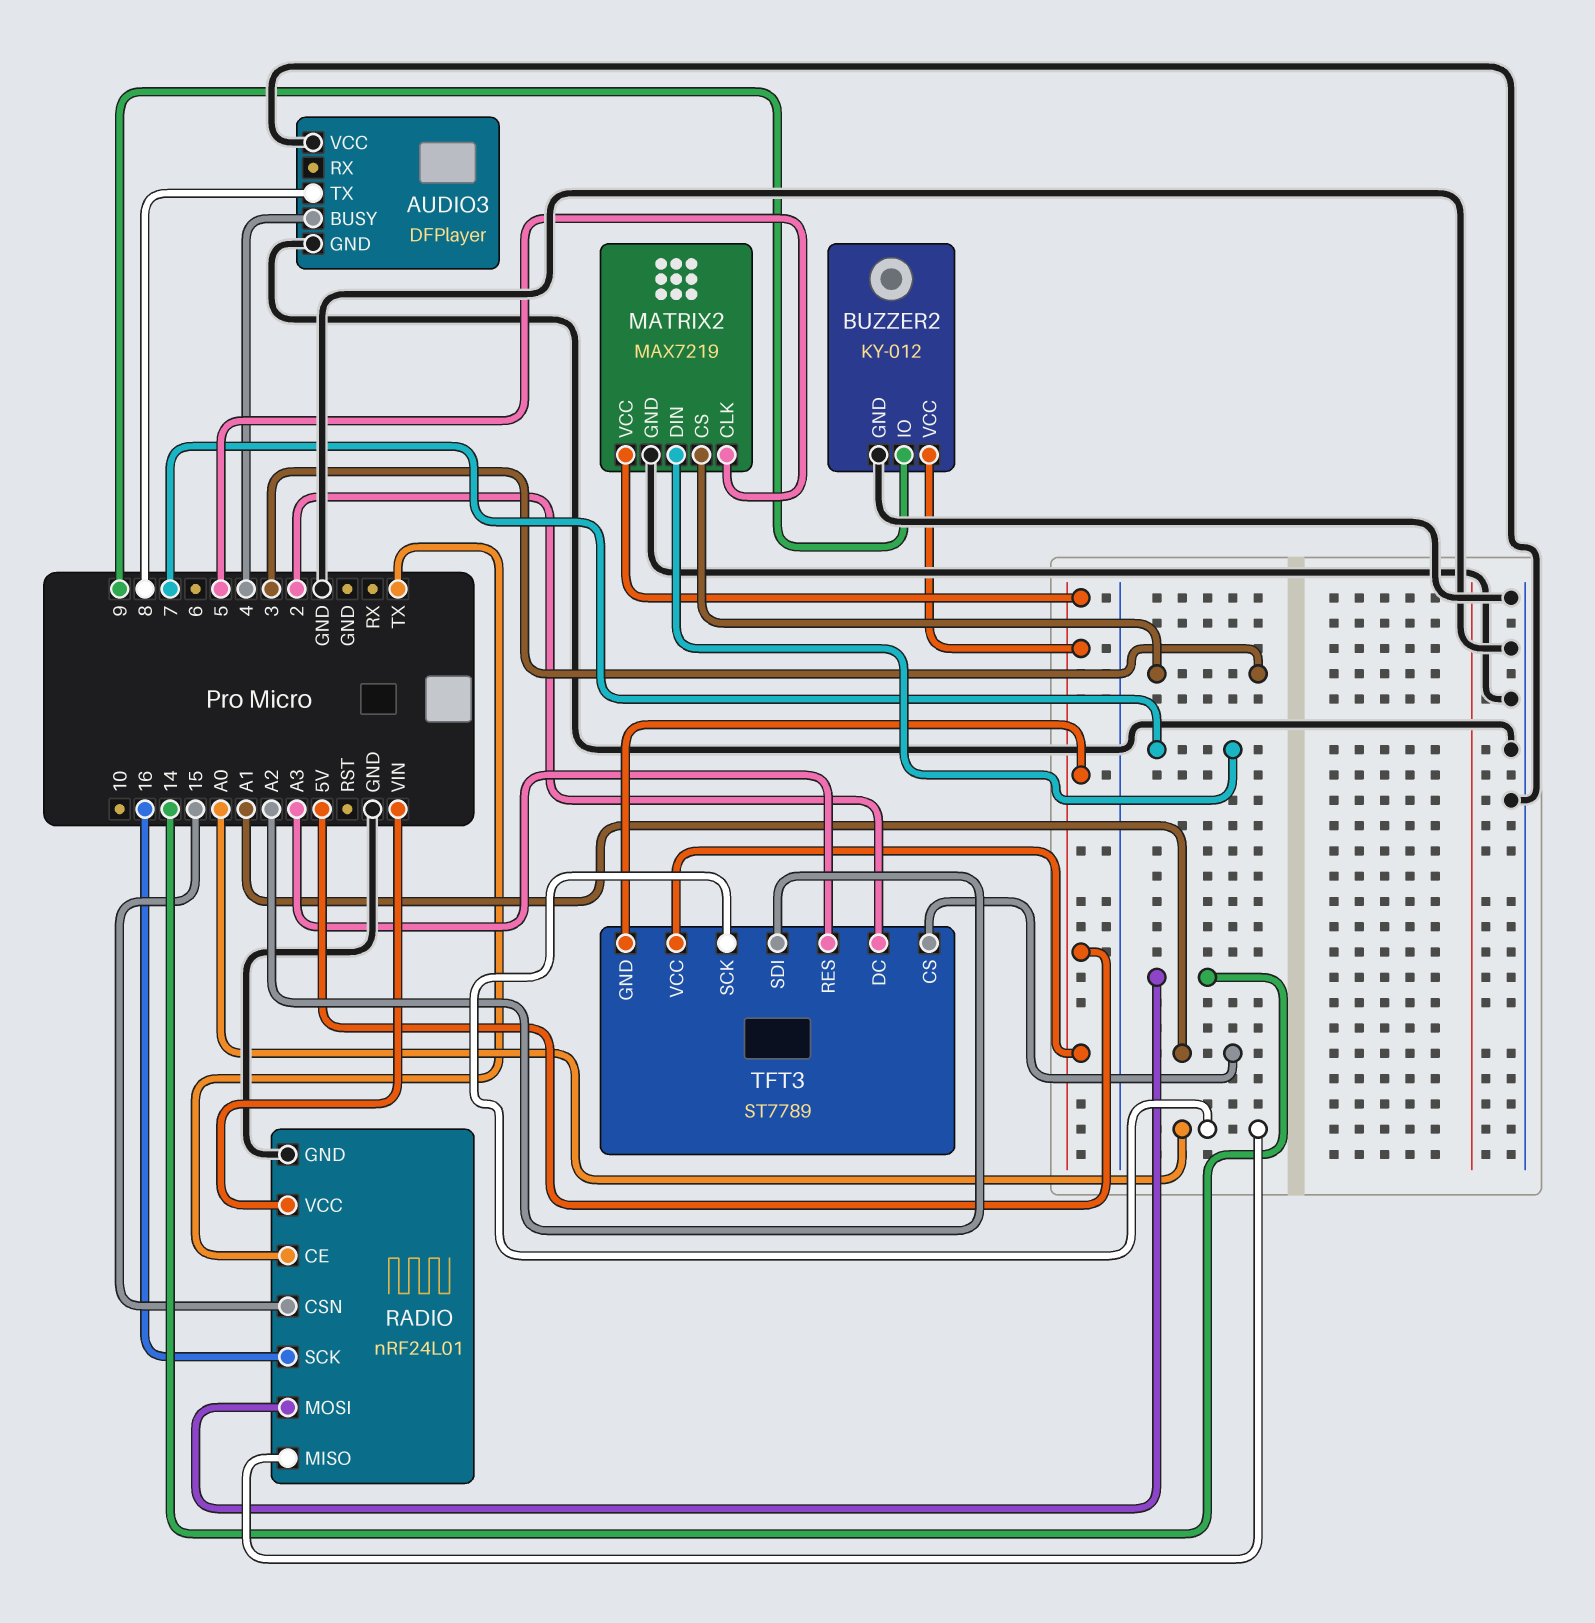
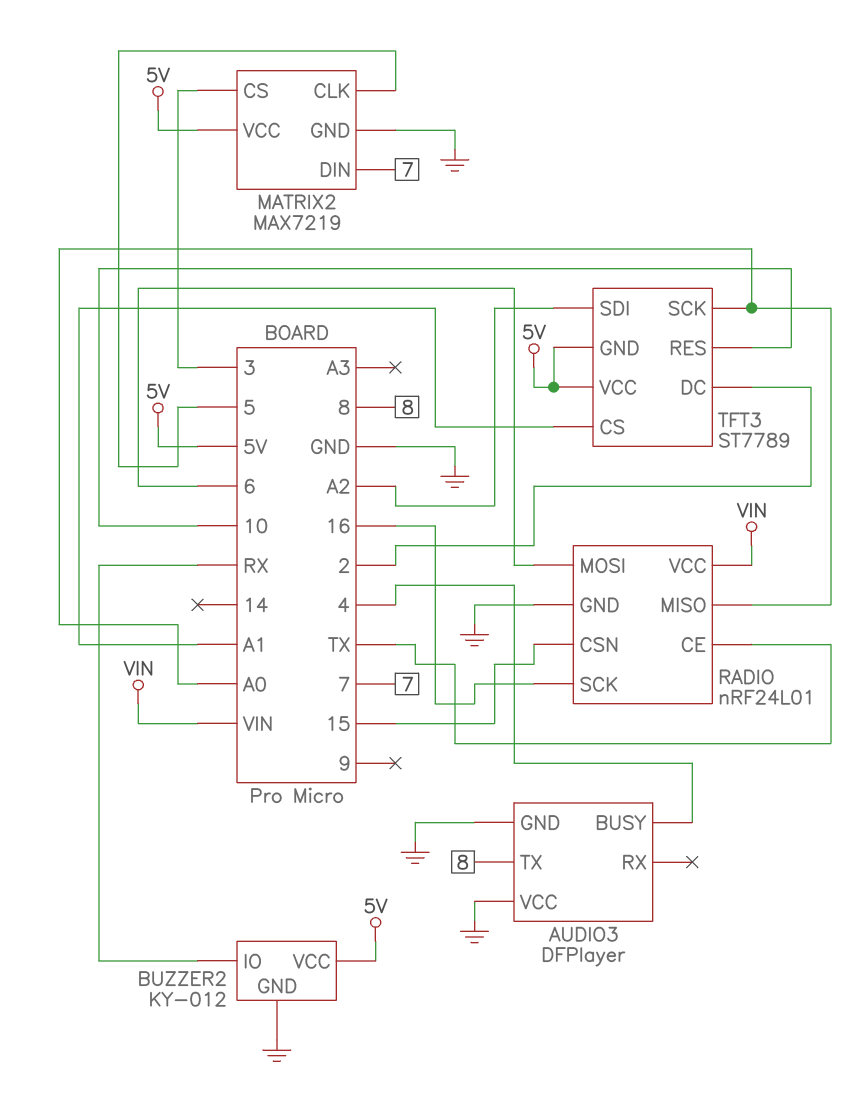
BUZZER2 pin IO: 9 -> RX
RADIO pin MOSI: 14 -> 6
TFT3 pin RES: A3 -> 10

